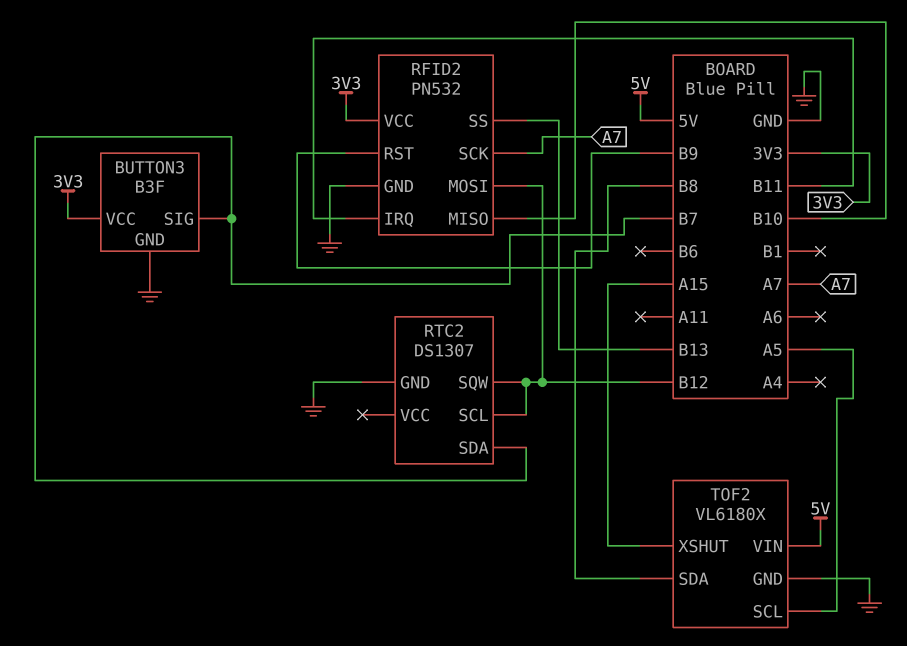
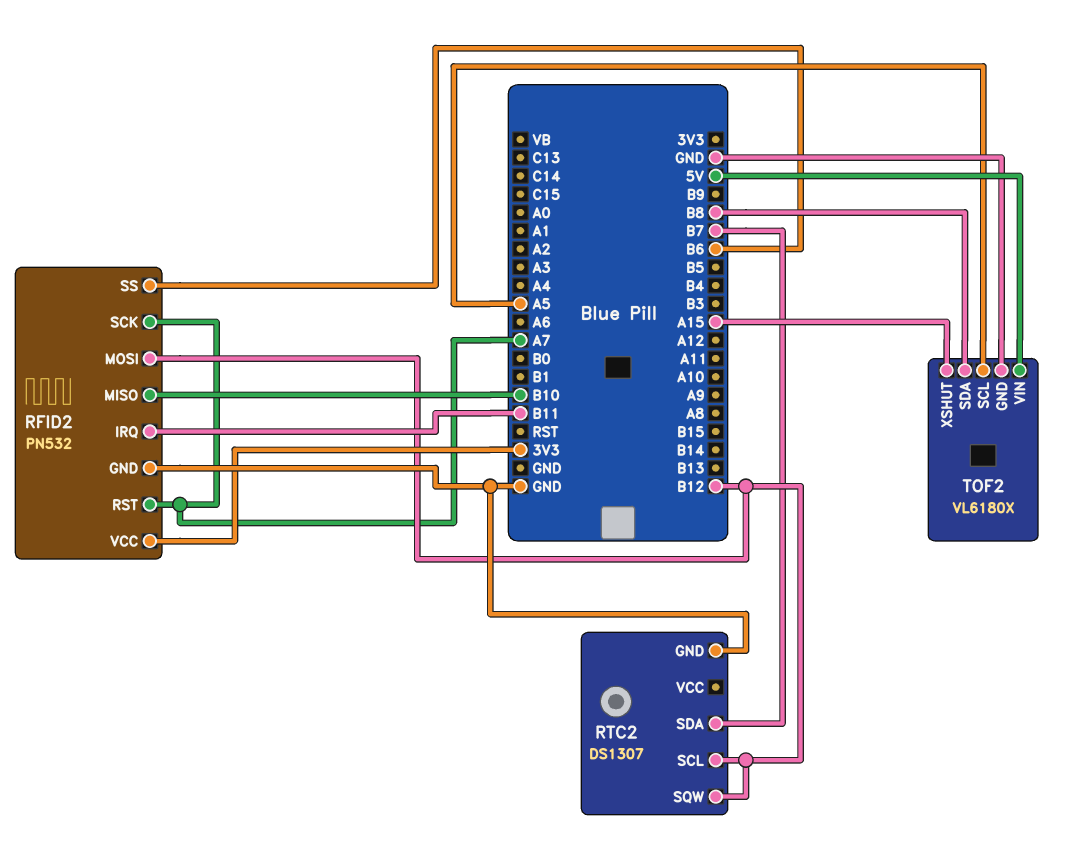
BUTTON3: B3F -> none
BUTTON3 pin GND: GND -> none
BUTTON3 pin SIG: B7 -> none
BUTTON3 pin VCC: 3V3 -> none
RFID2 pin RST: B9 -> A7
RFID2 pin SS: B13 -> B6

